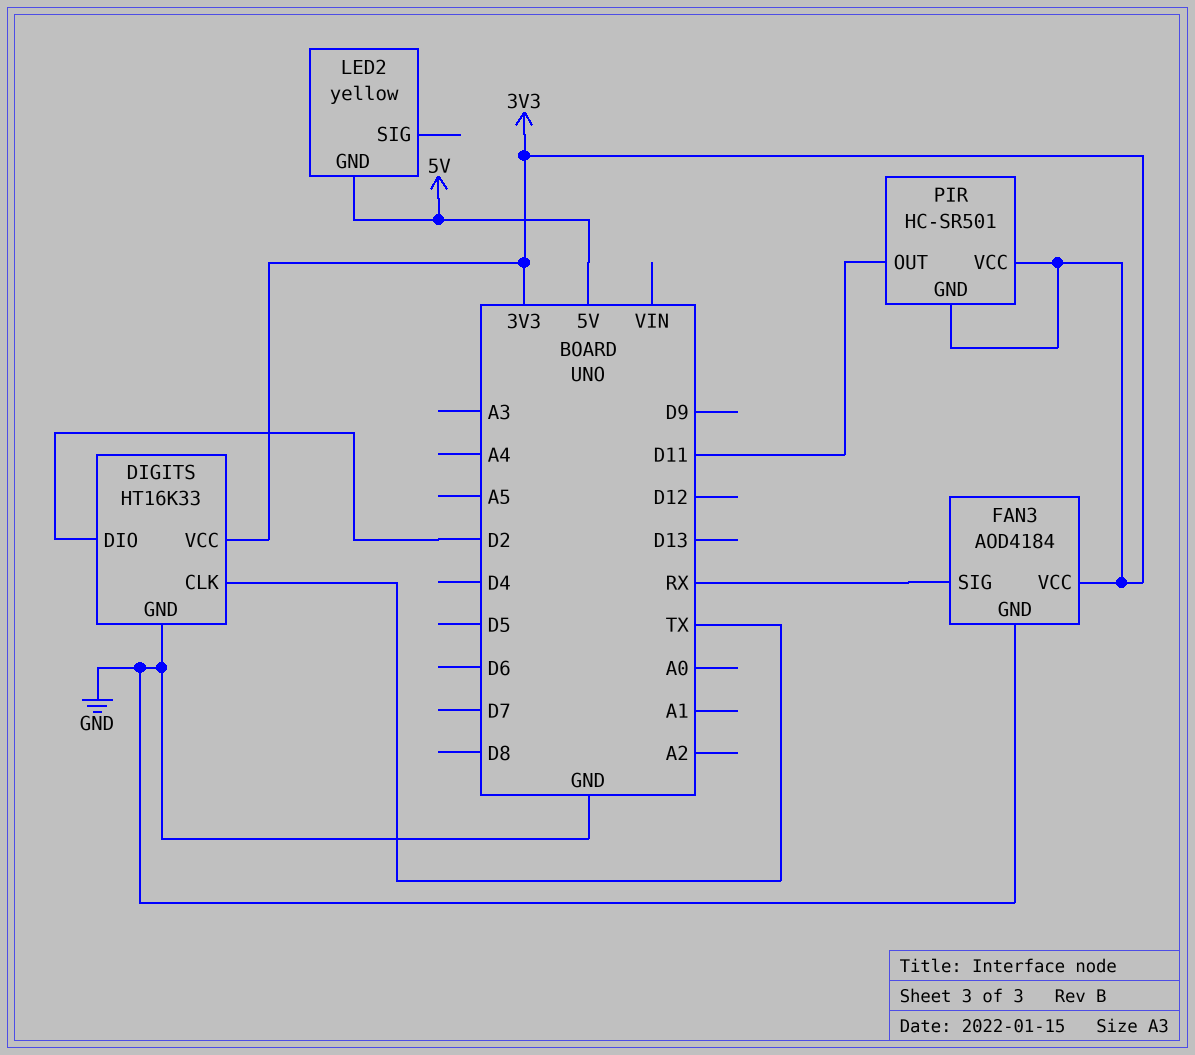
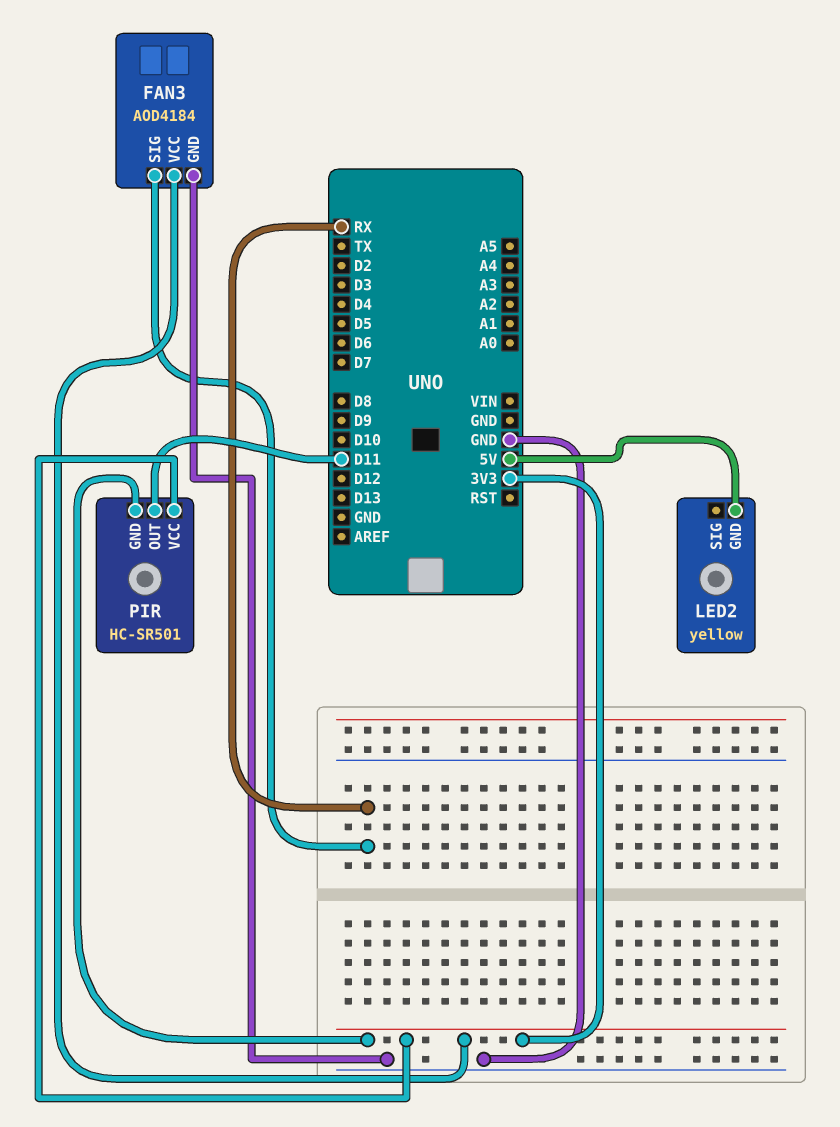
DIGITS: HT16K33 -> none
DIGITS pin CLK: TX -> none
DIGITS pin DIO: D2 -> none
DIGITS pin GND: GND -> none
DIGITS pin VCC: 3V3 -> none

